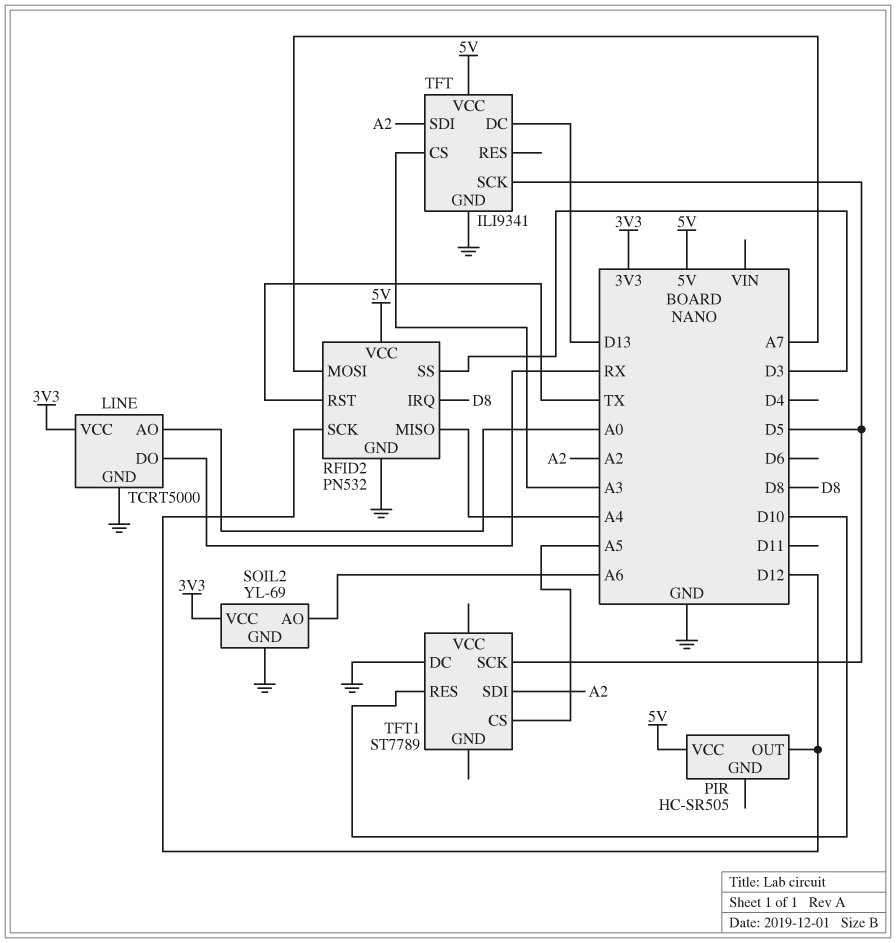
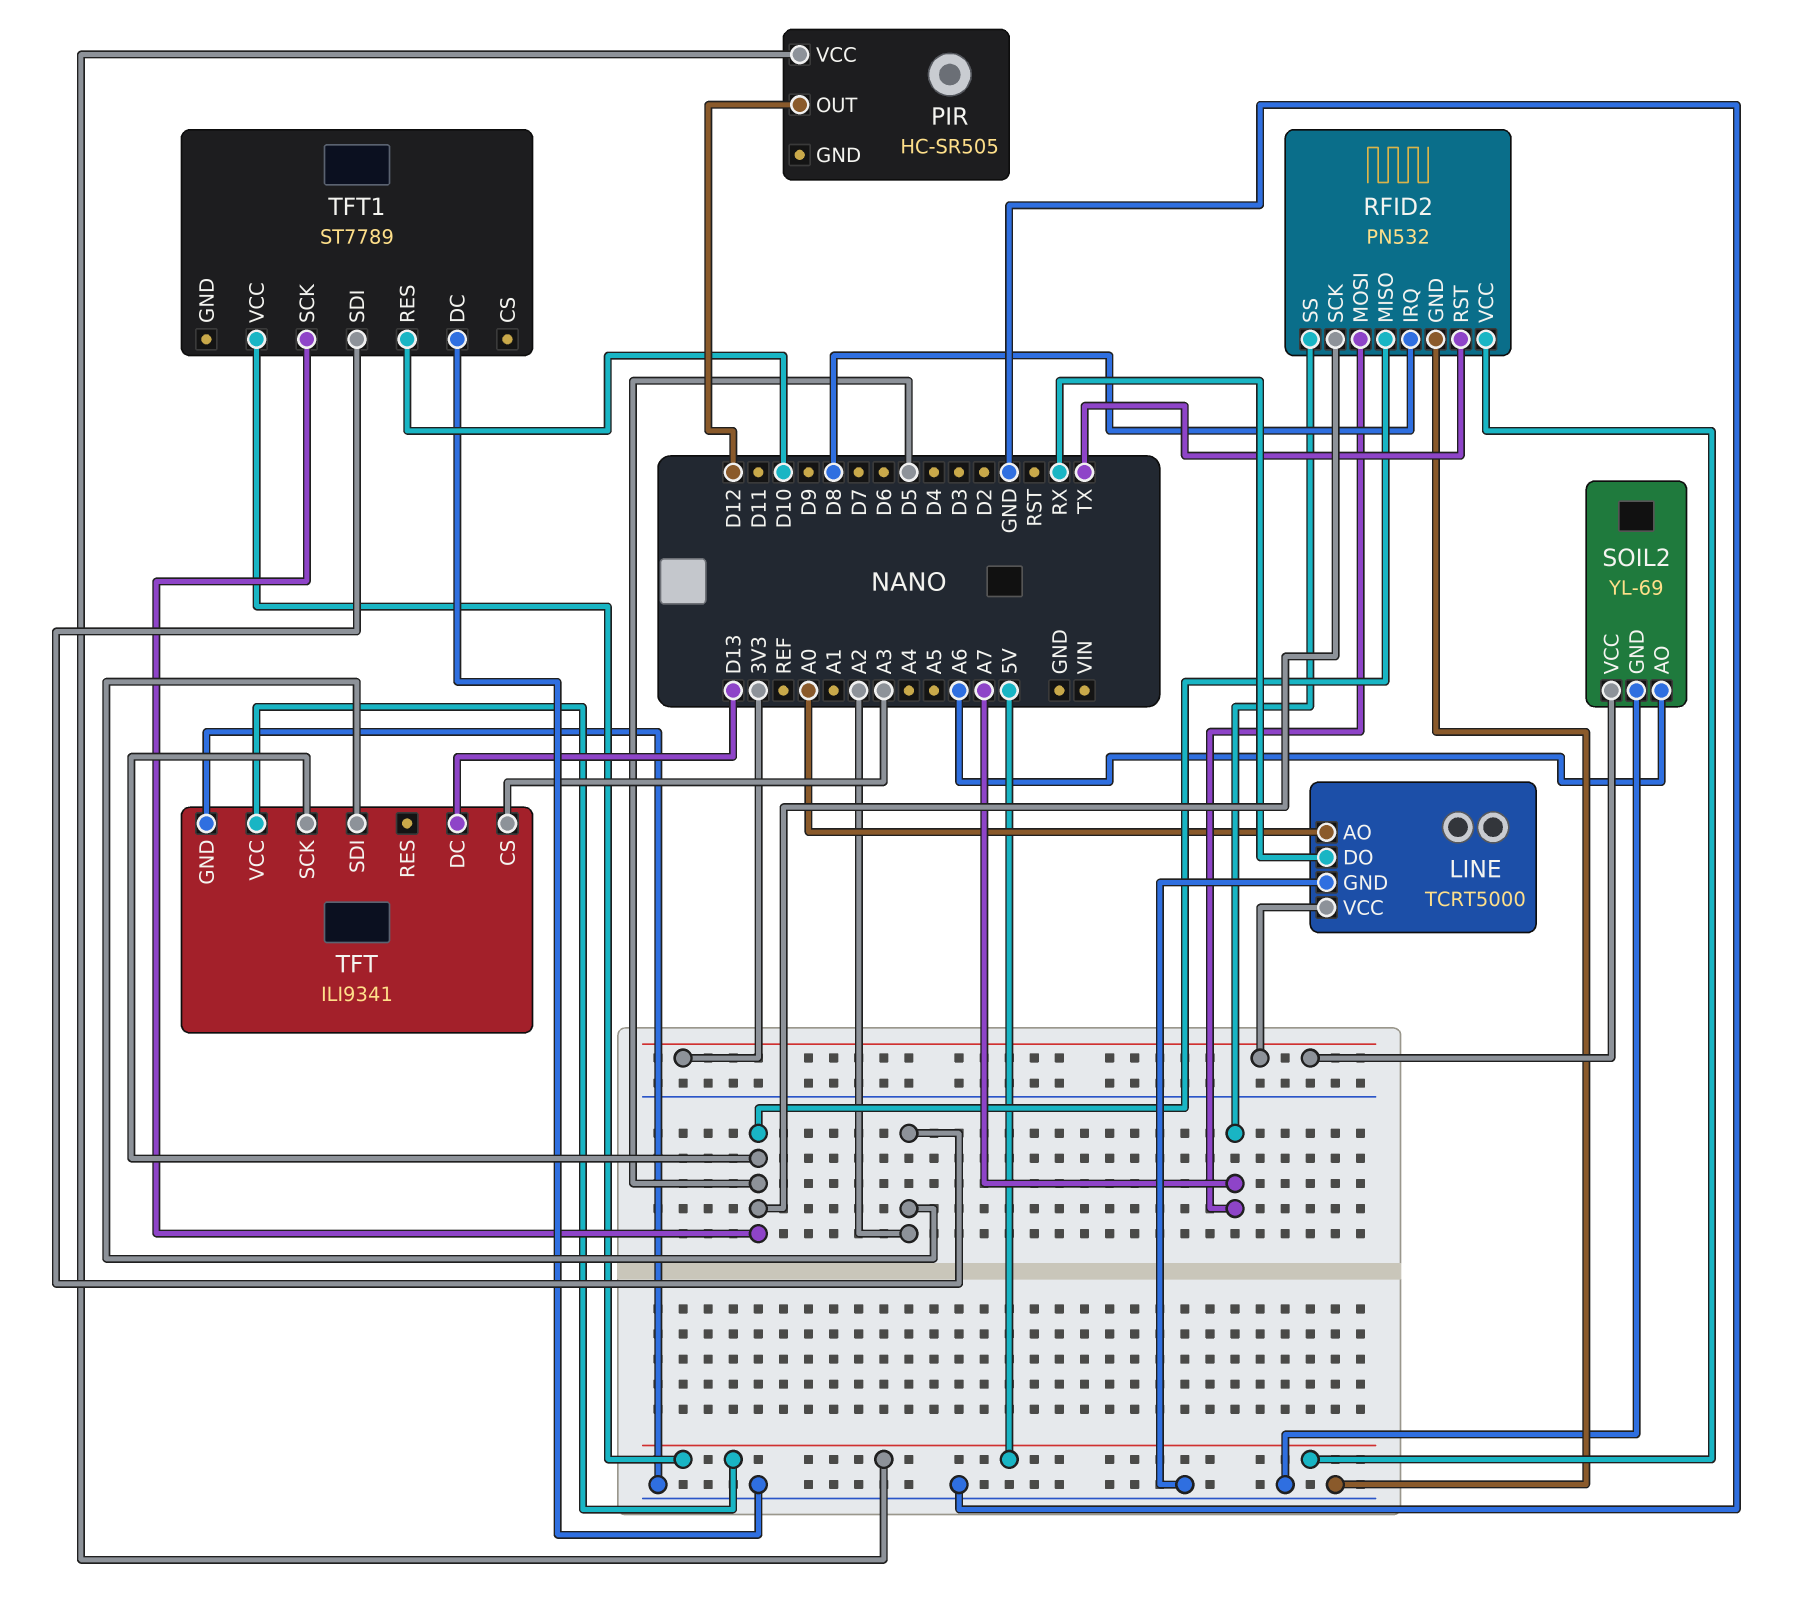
RFID2 pin MISO: A4 -> D5
RFID2 pin SCK: D12 -> D5
RFID2 pin SS: D3 -> A7
TFT1 pin CS: A5 -> none
TFT1 pin VCC: none -> 5V

